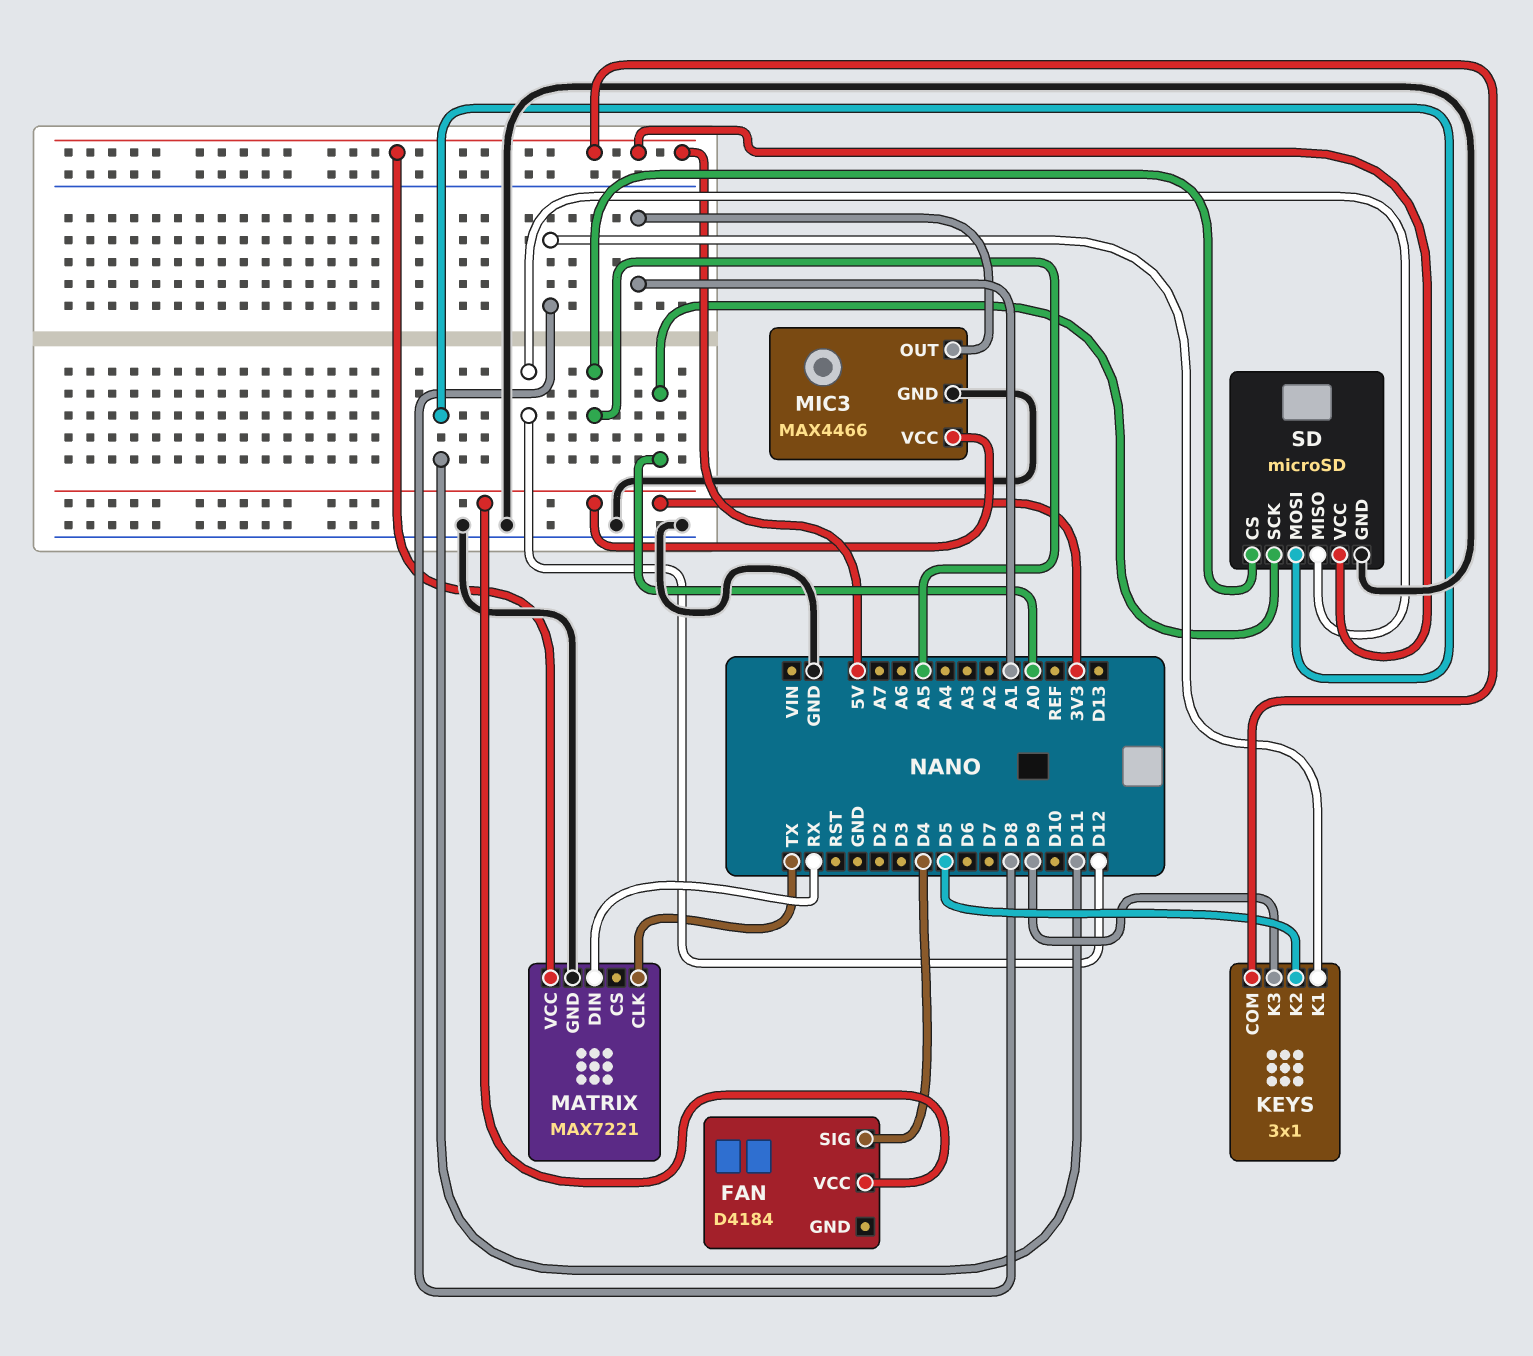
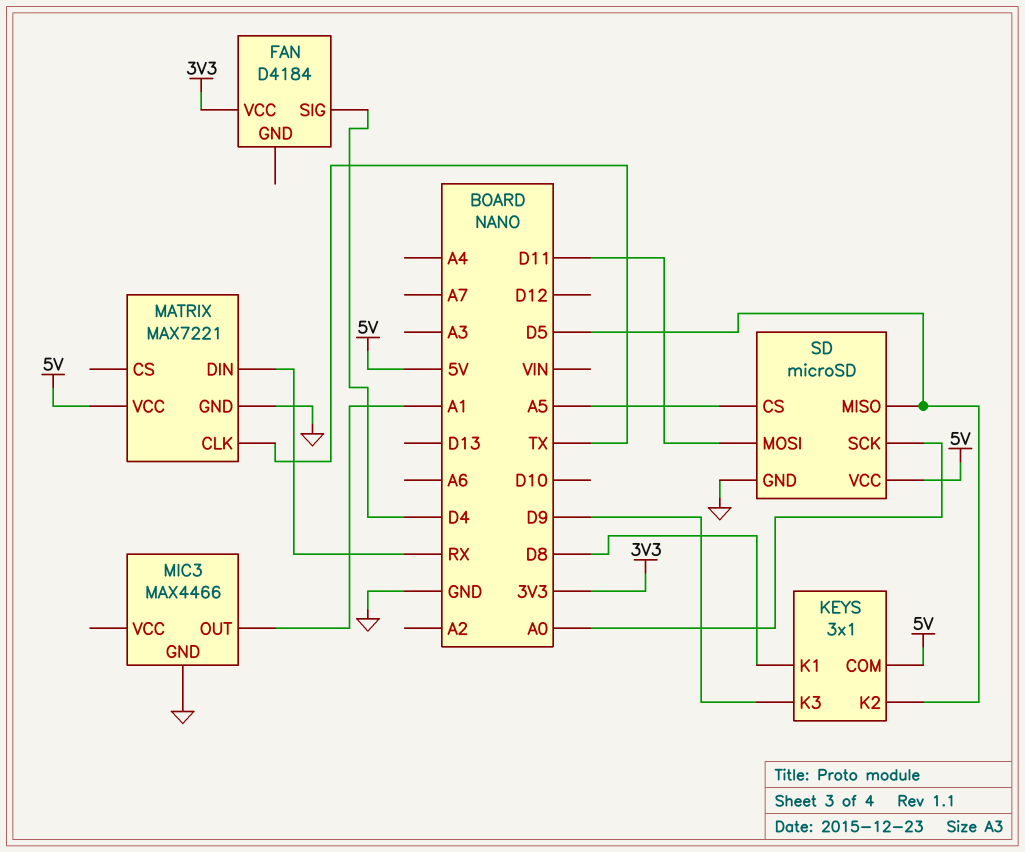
MIC3 pin VCC: 3V3 -> none
SD pin MISO: D12 -> D5

